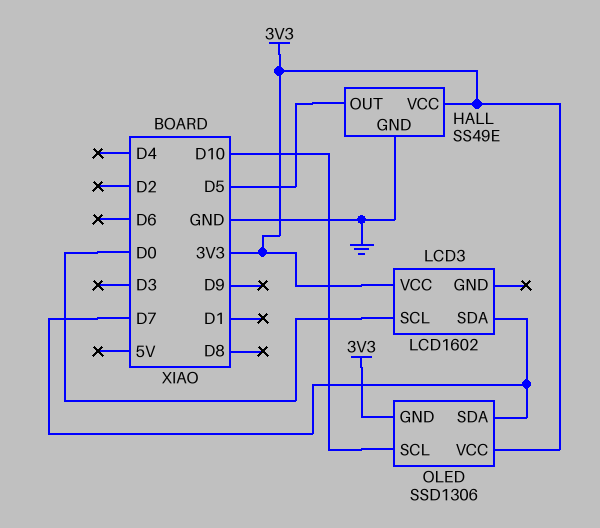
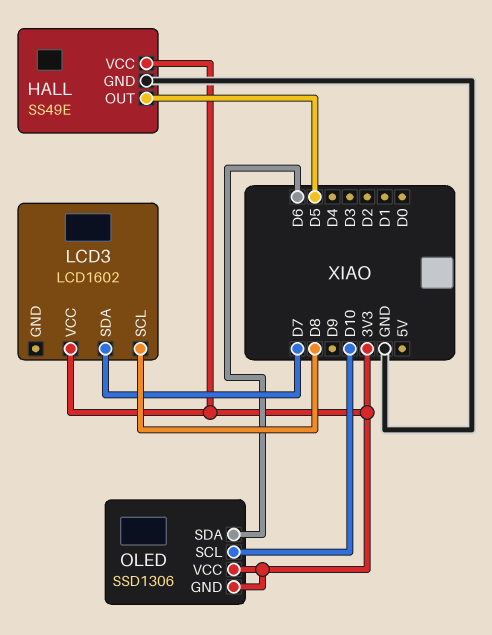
LCD3 pin SCL: D0 -> D8
OLED pin SDA: D7 -> D6

